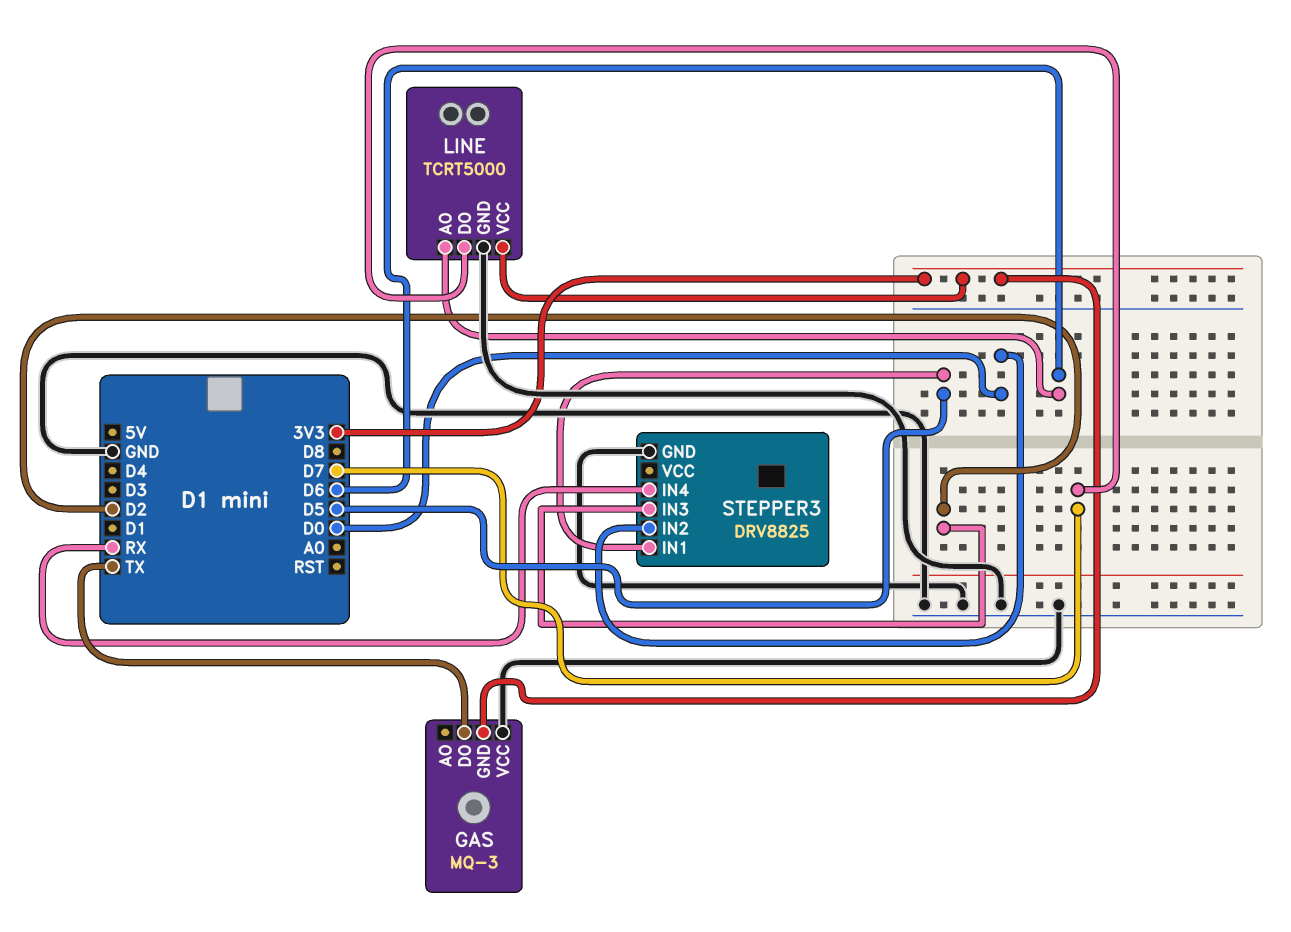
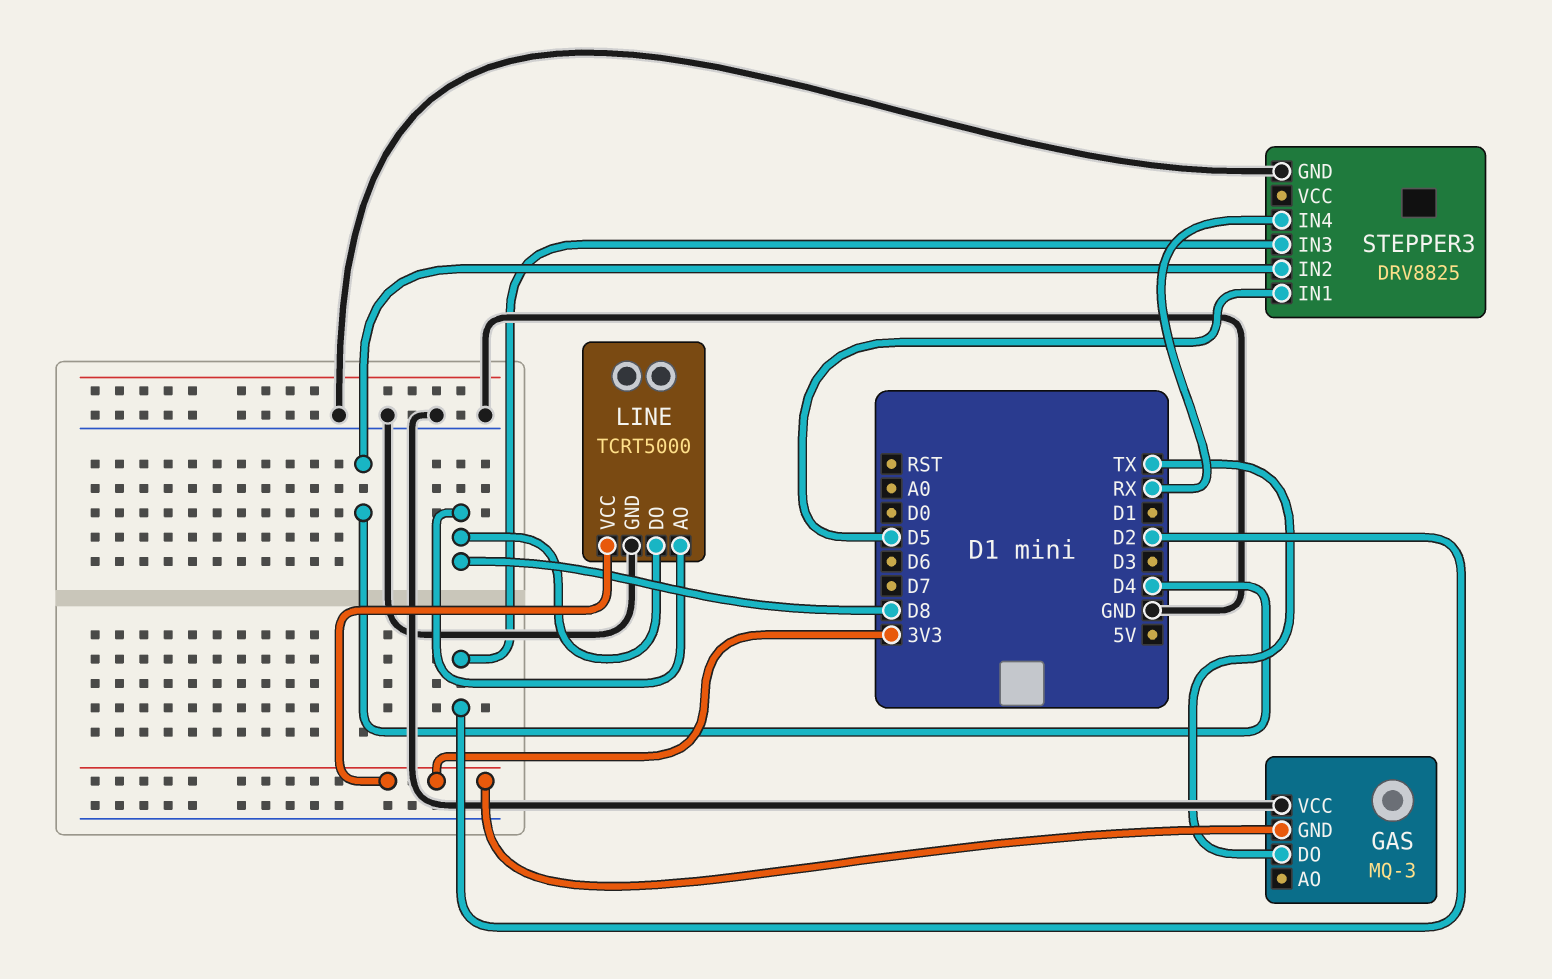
LINE pin AO: D6 -> D8
LINE pin DO: D7 -> D8
STEPPER3 pin IN2: D0 -> D4

